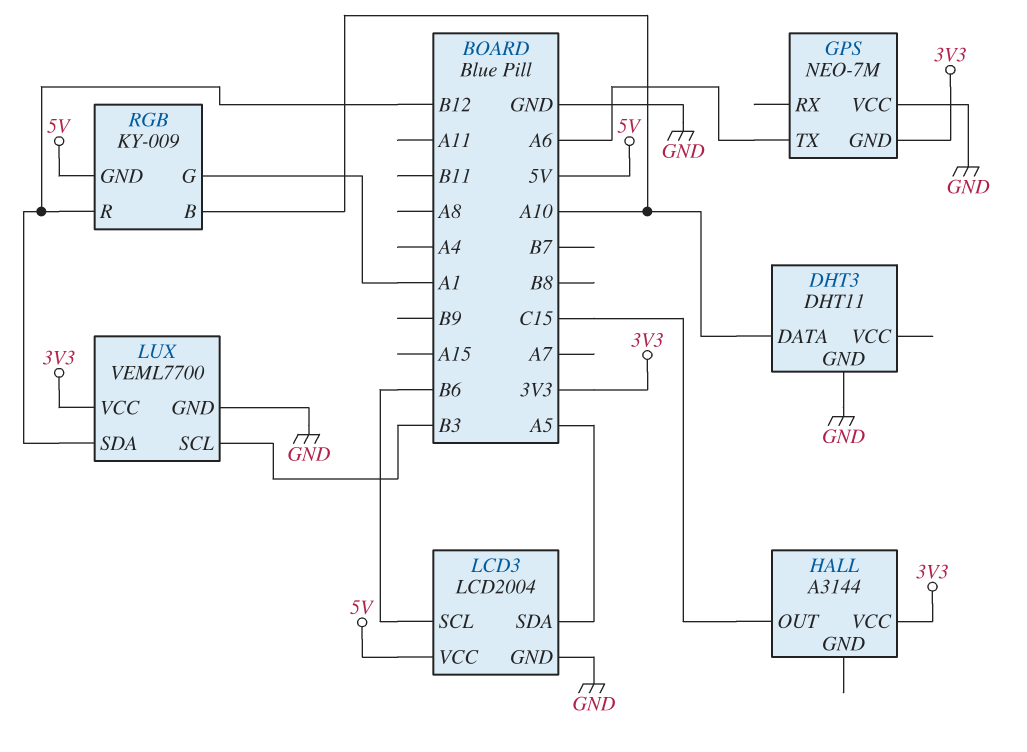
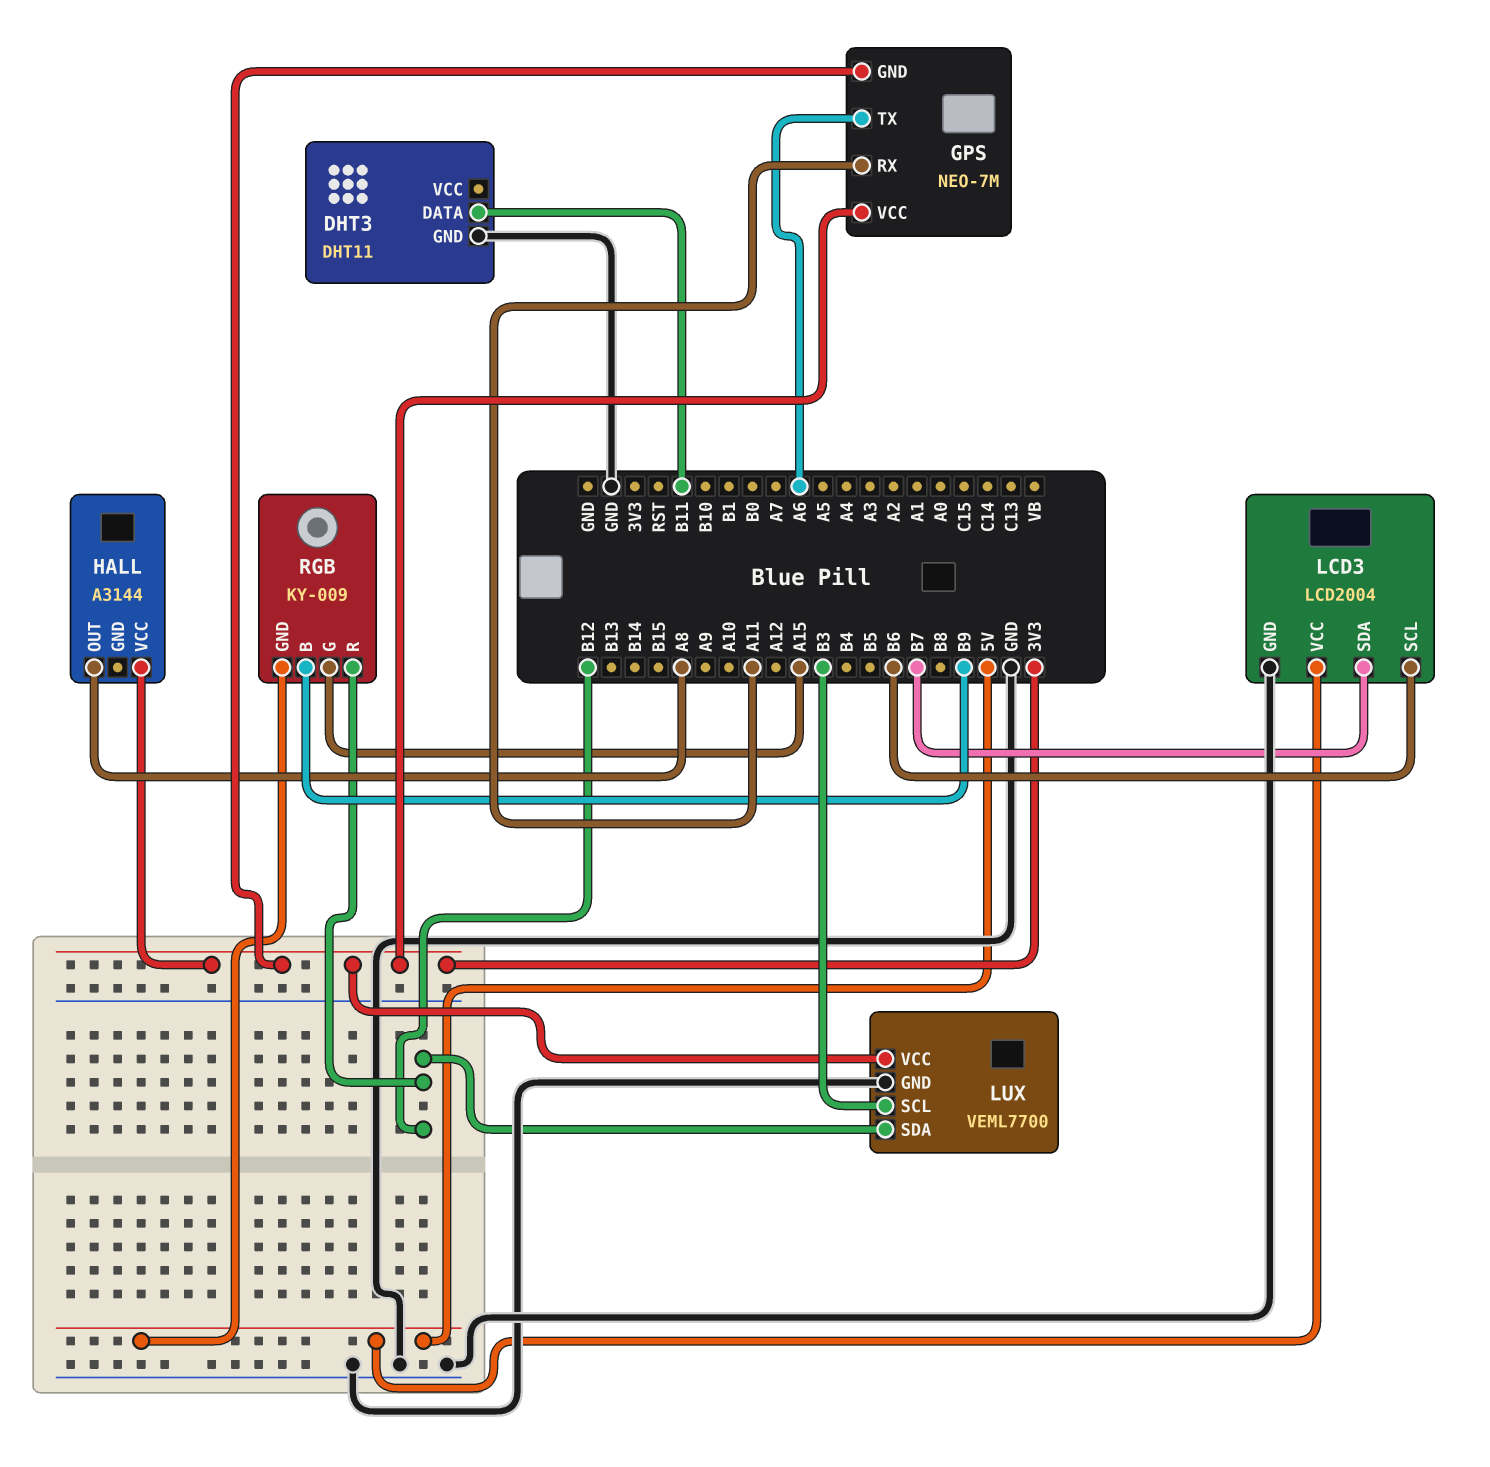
DHT3 pin DATA: A10 -> B11
GPS pin RX: none -> A11
GPS pin VCC: GND -> 3V3
HALL pin OUT: C15 -> A8
LCD3 pin SDA: A5 -> B7
RGB pin B: A10 -> B9
RGB pin G: A1 -> A15

